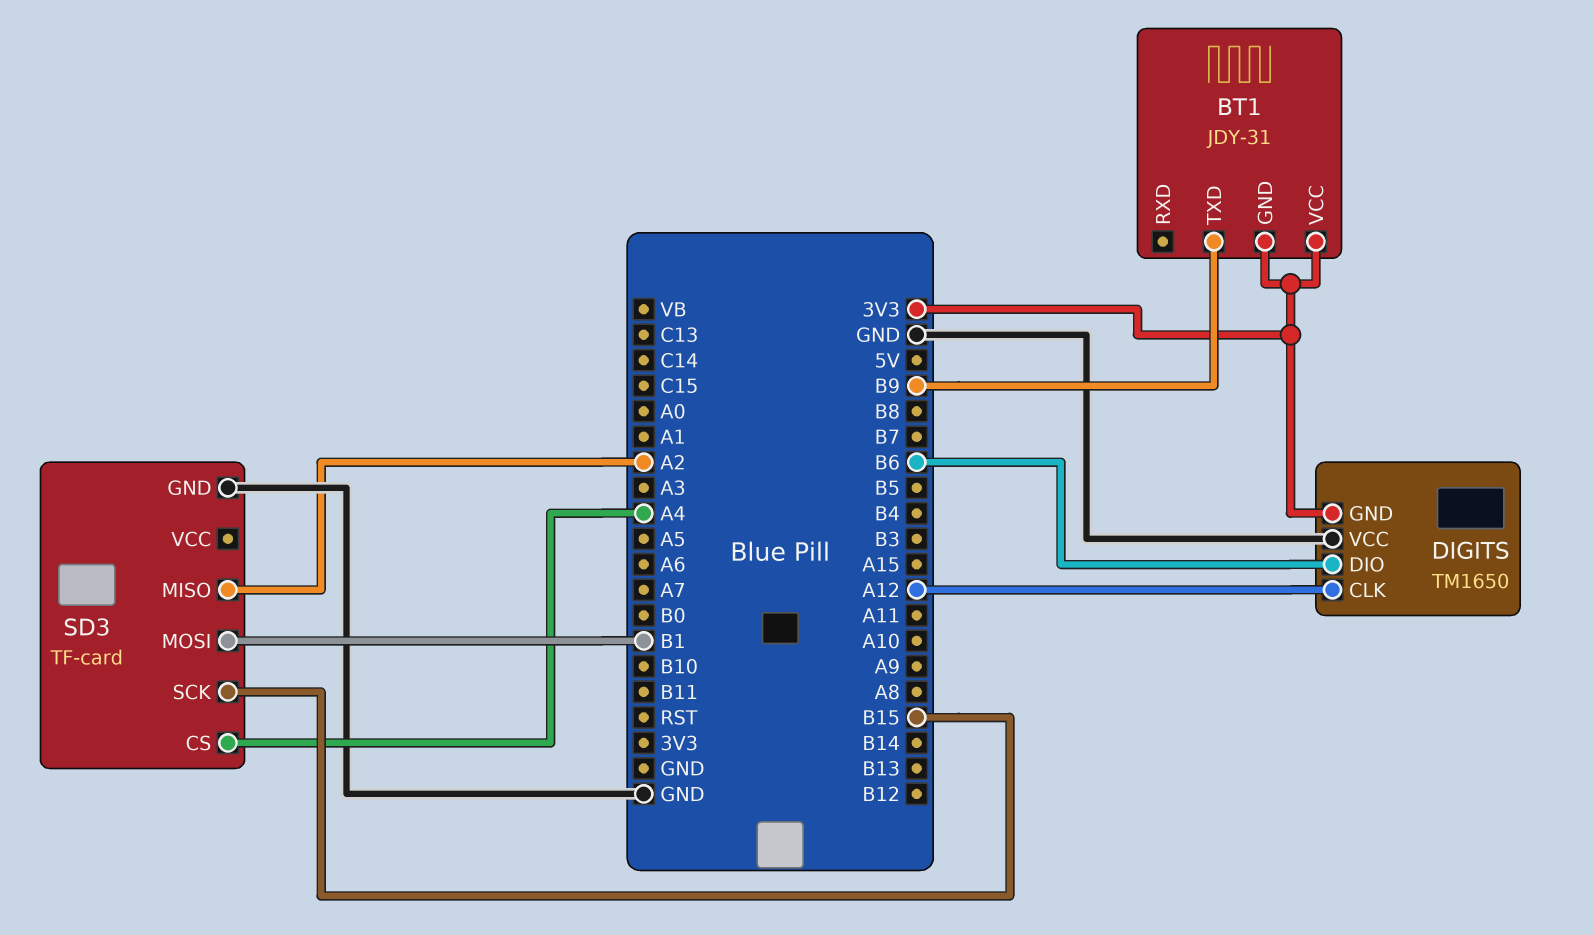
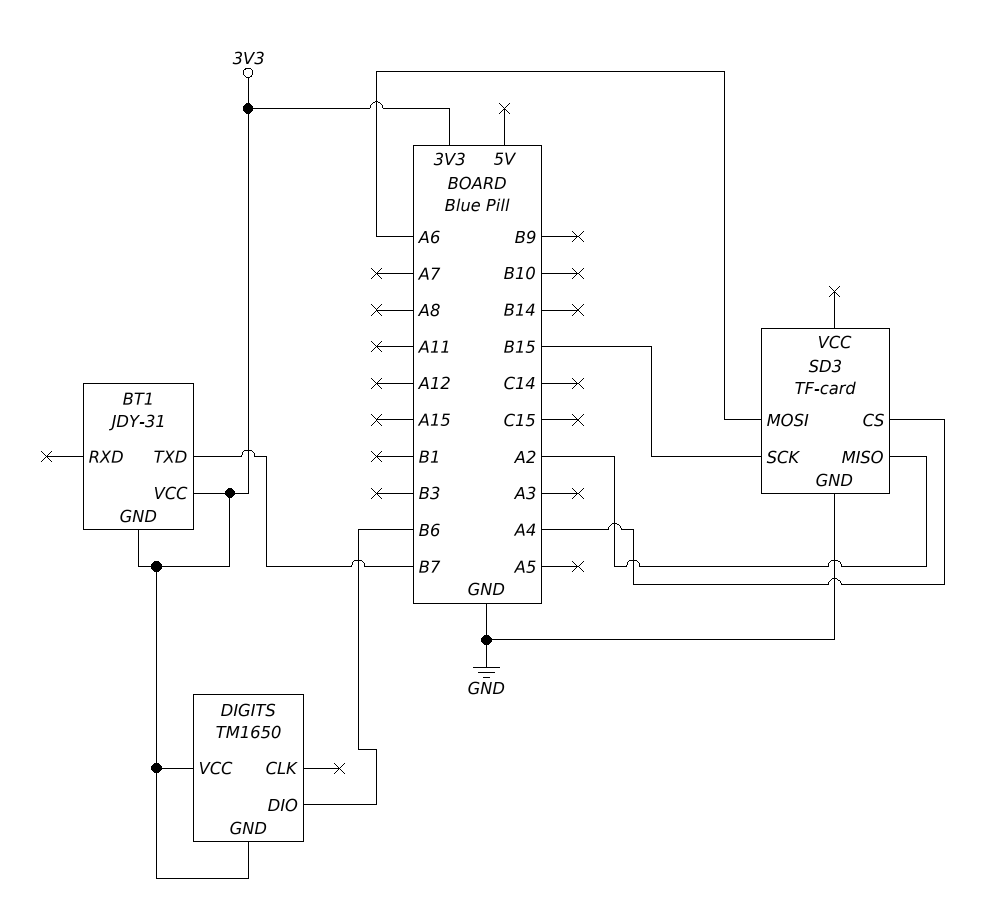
BT1 pin TXD: B9 -> B7
DIGITS pin CLK: A12 -> none
DIGITS pin VCC: GND -> 3V3
SD3 pin MOSI: B1 -> A6

